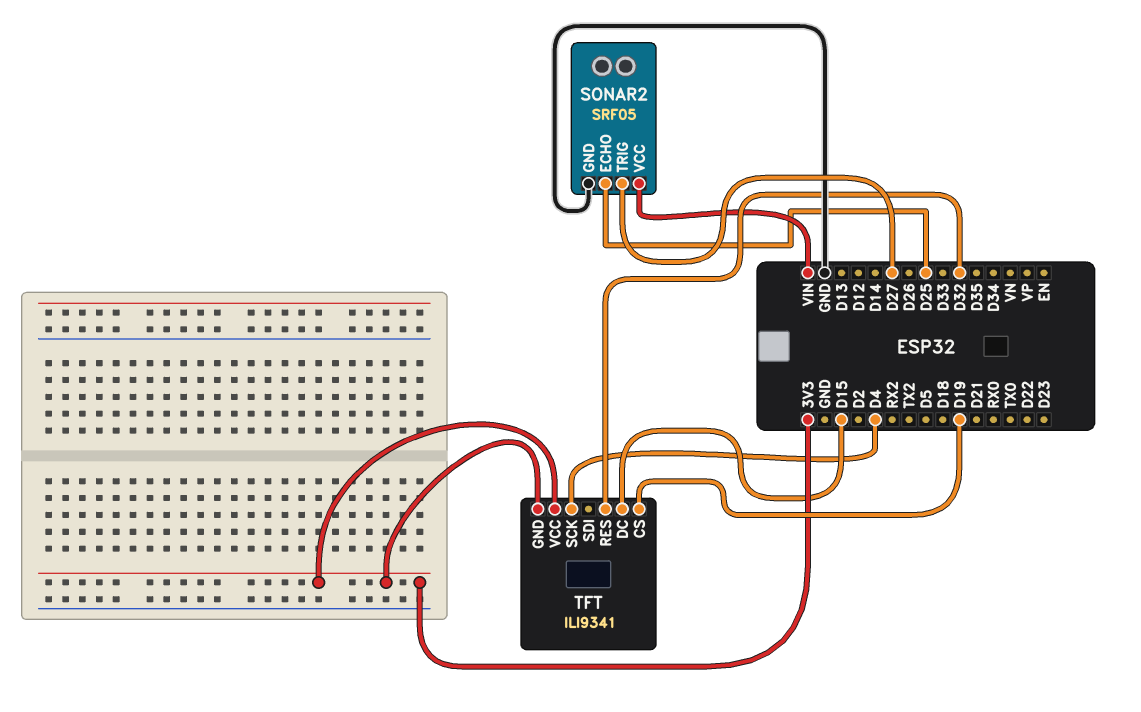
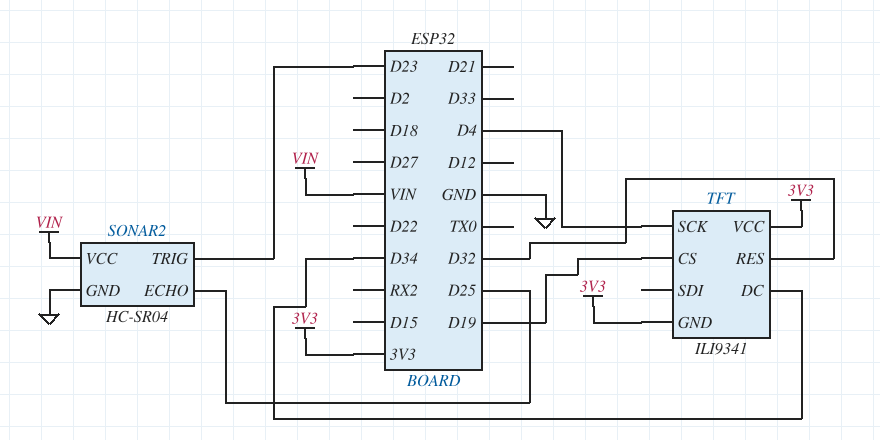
SONAR2: SRF05 -> HC-SR04
SONAR2 pin TRIG: D27 -> D23
TFT pin DC: D15 -> D34

